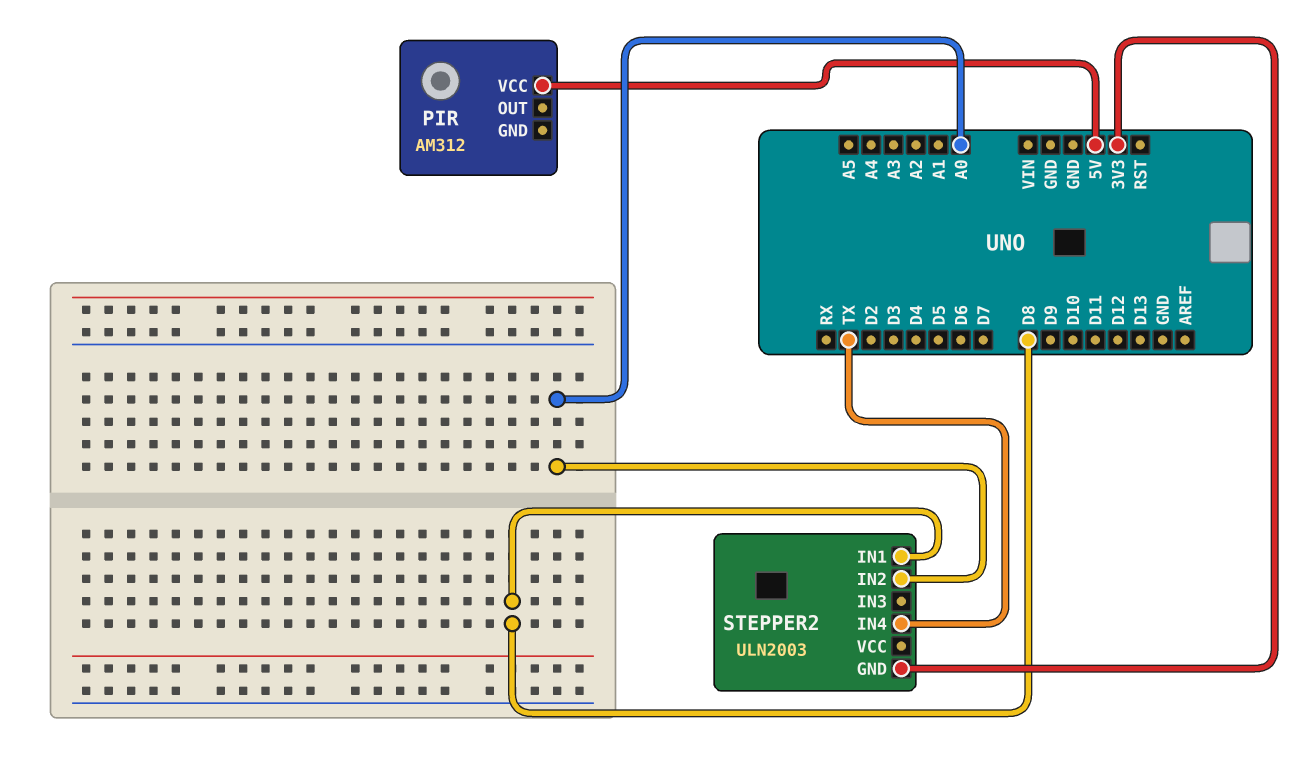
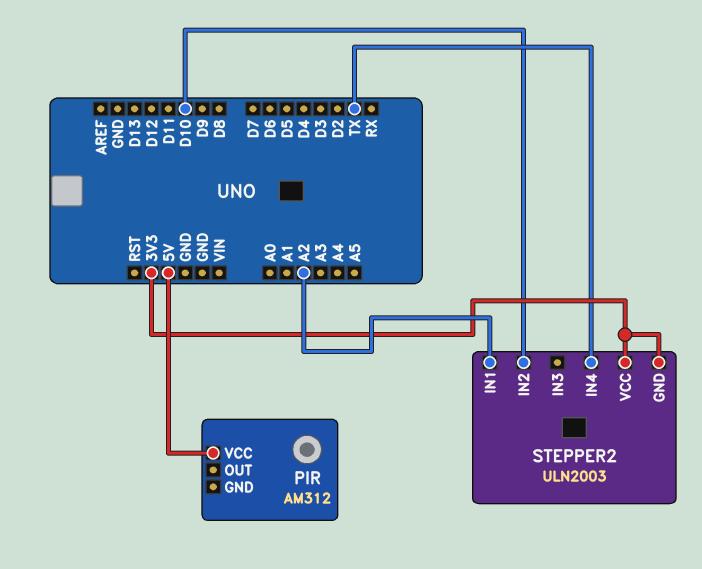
STEPPER2 pin IN1: D8 -> A2
STEPPER2 pin IN2: A0 -> D10
STEPPER2 pin VCC: none -> 3V3

